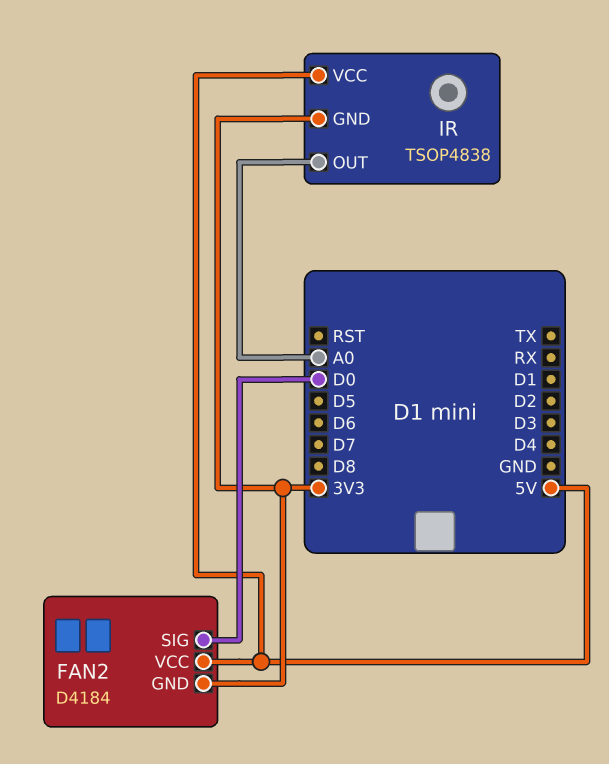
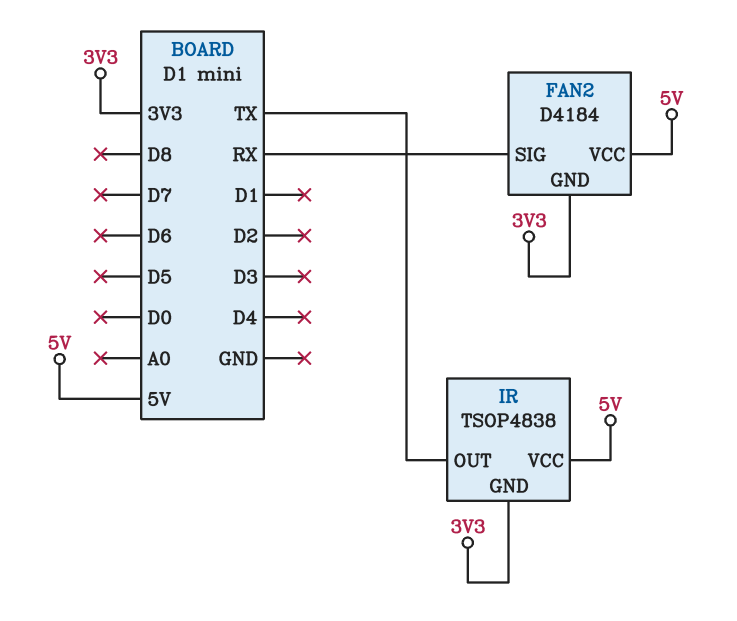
FAN2 pin SIG: D0 -> RX
IR pin OUT: A0 -> TX

